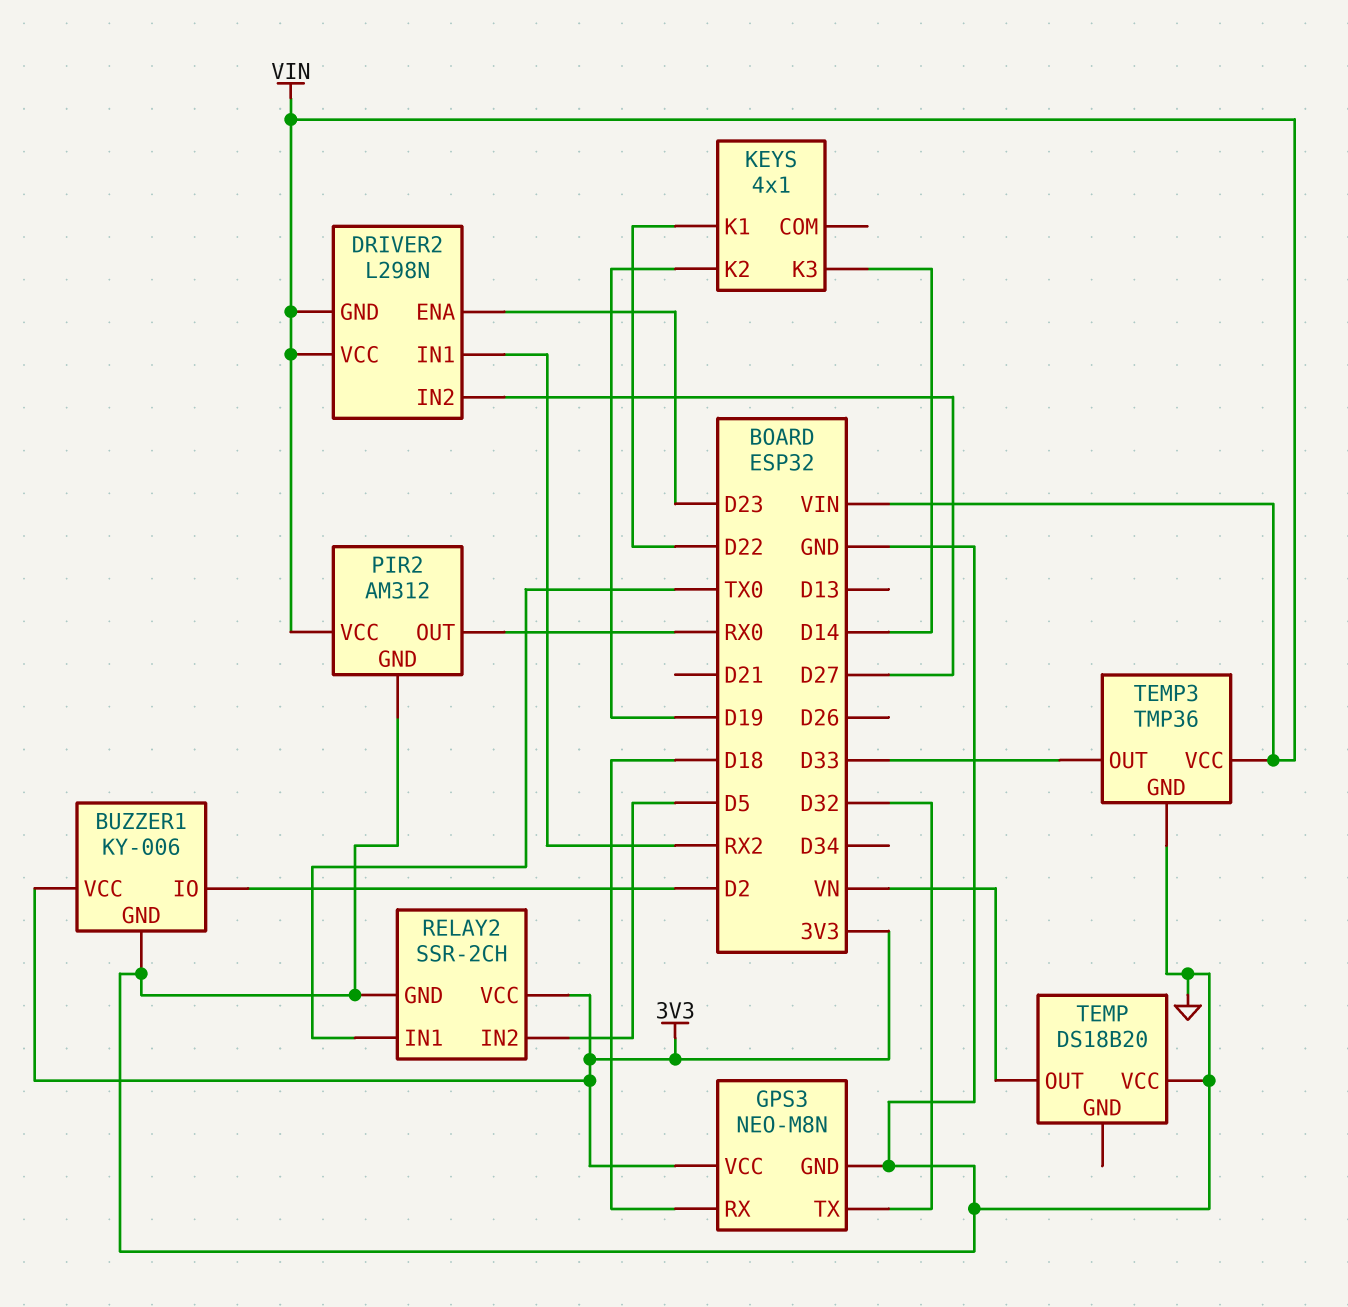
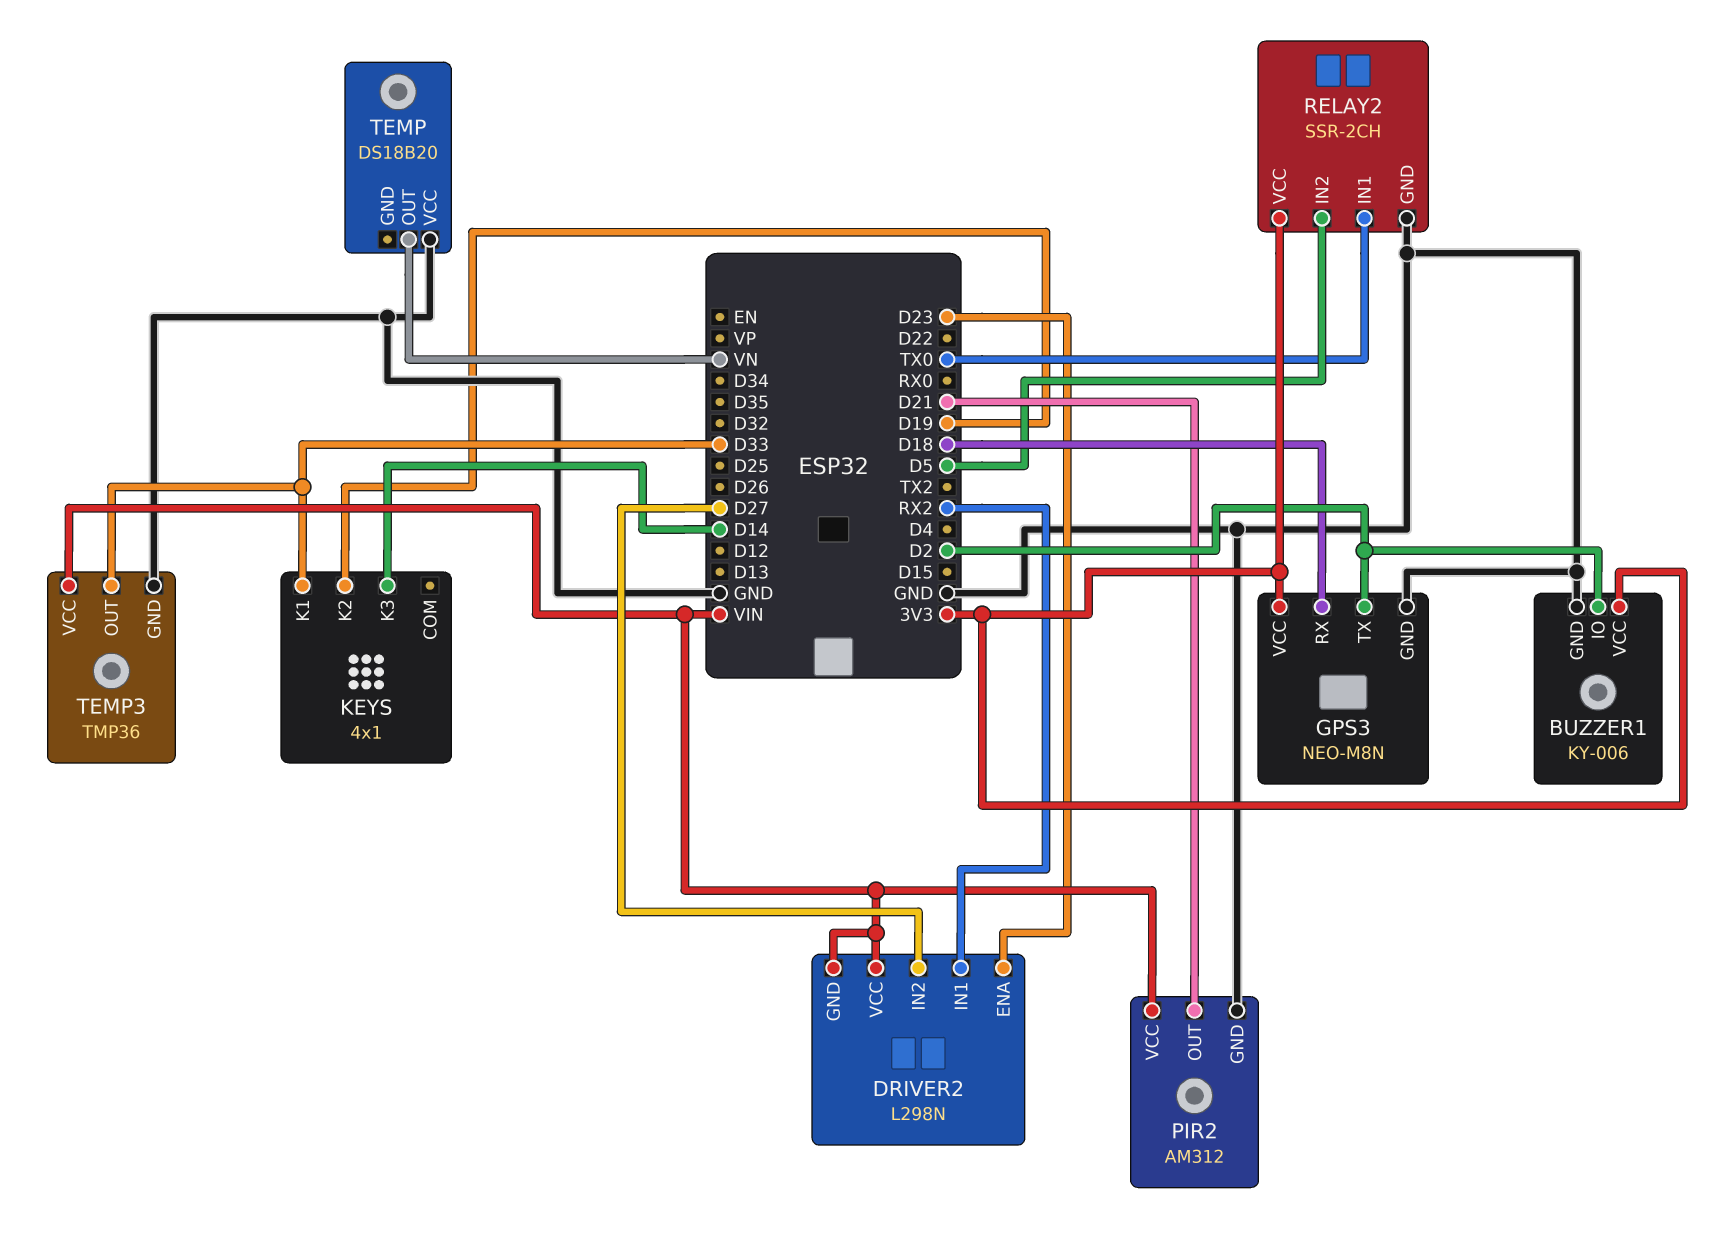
GPS3 pin TX: D32 -> D2
KEYS pin K1: D22 -> D33
PIR2 pin OUT: RX0 -> D21

